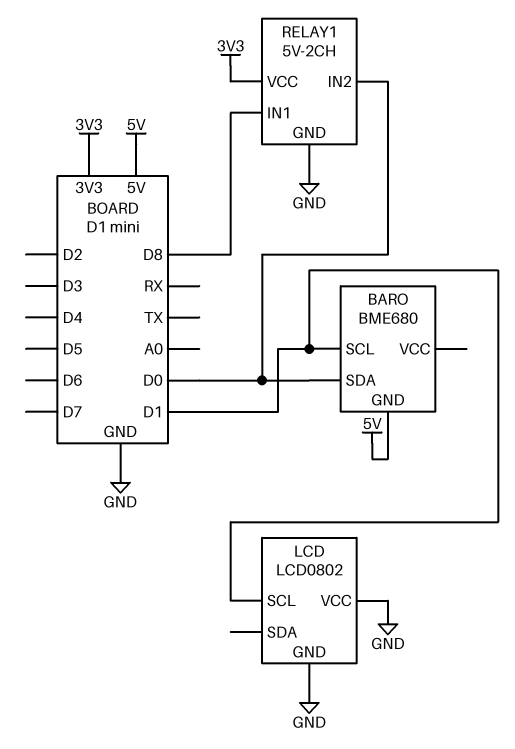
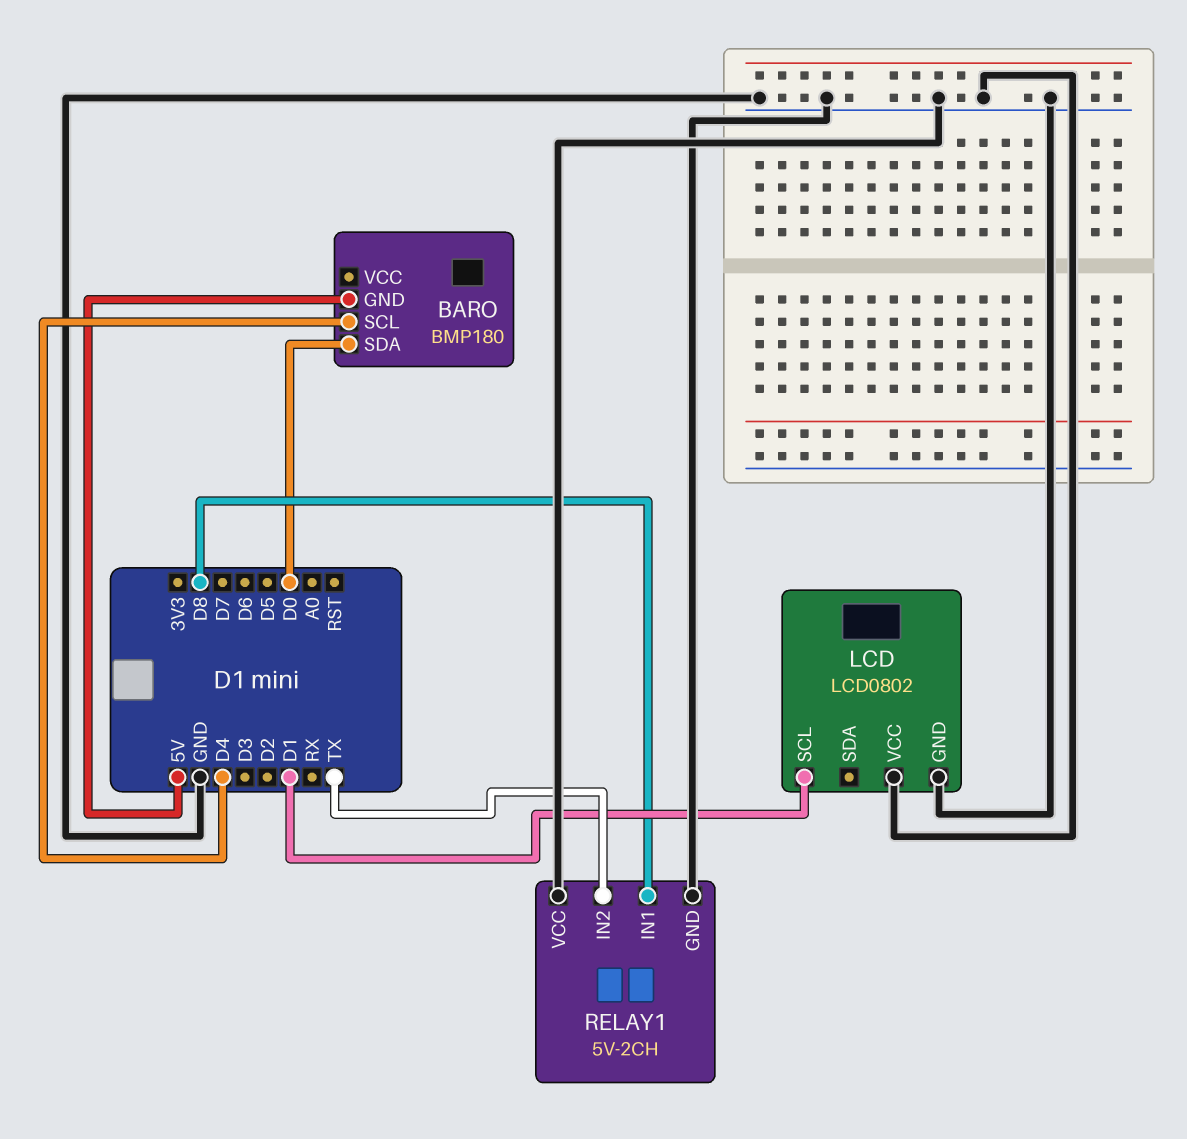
BARO: BME680 -> BMP180
BARO pin SCL: D1 -> D4
RELAY1 pin IN2: D0 -> TX
RELAY1 pin VCC: 3V3 -> GND

